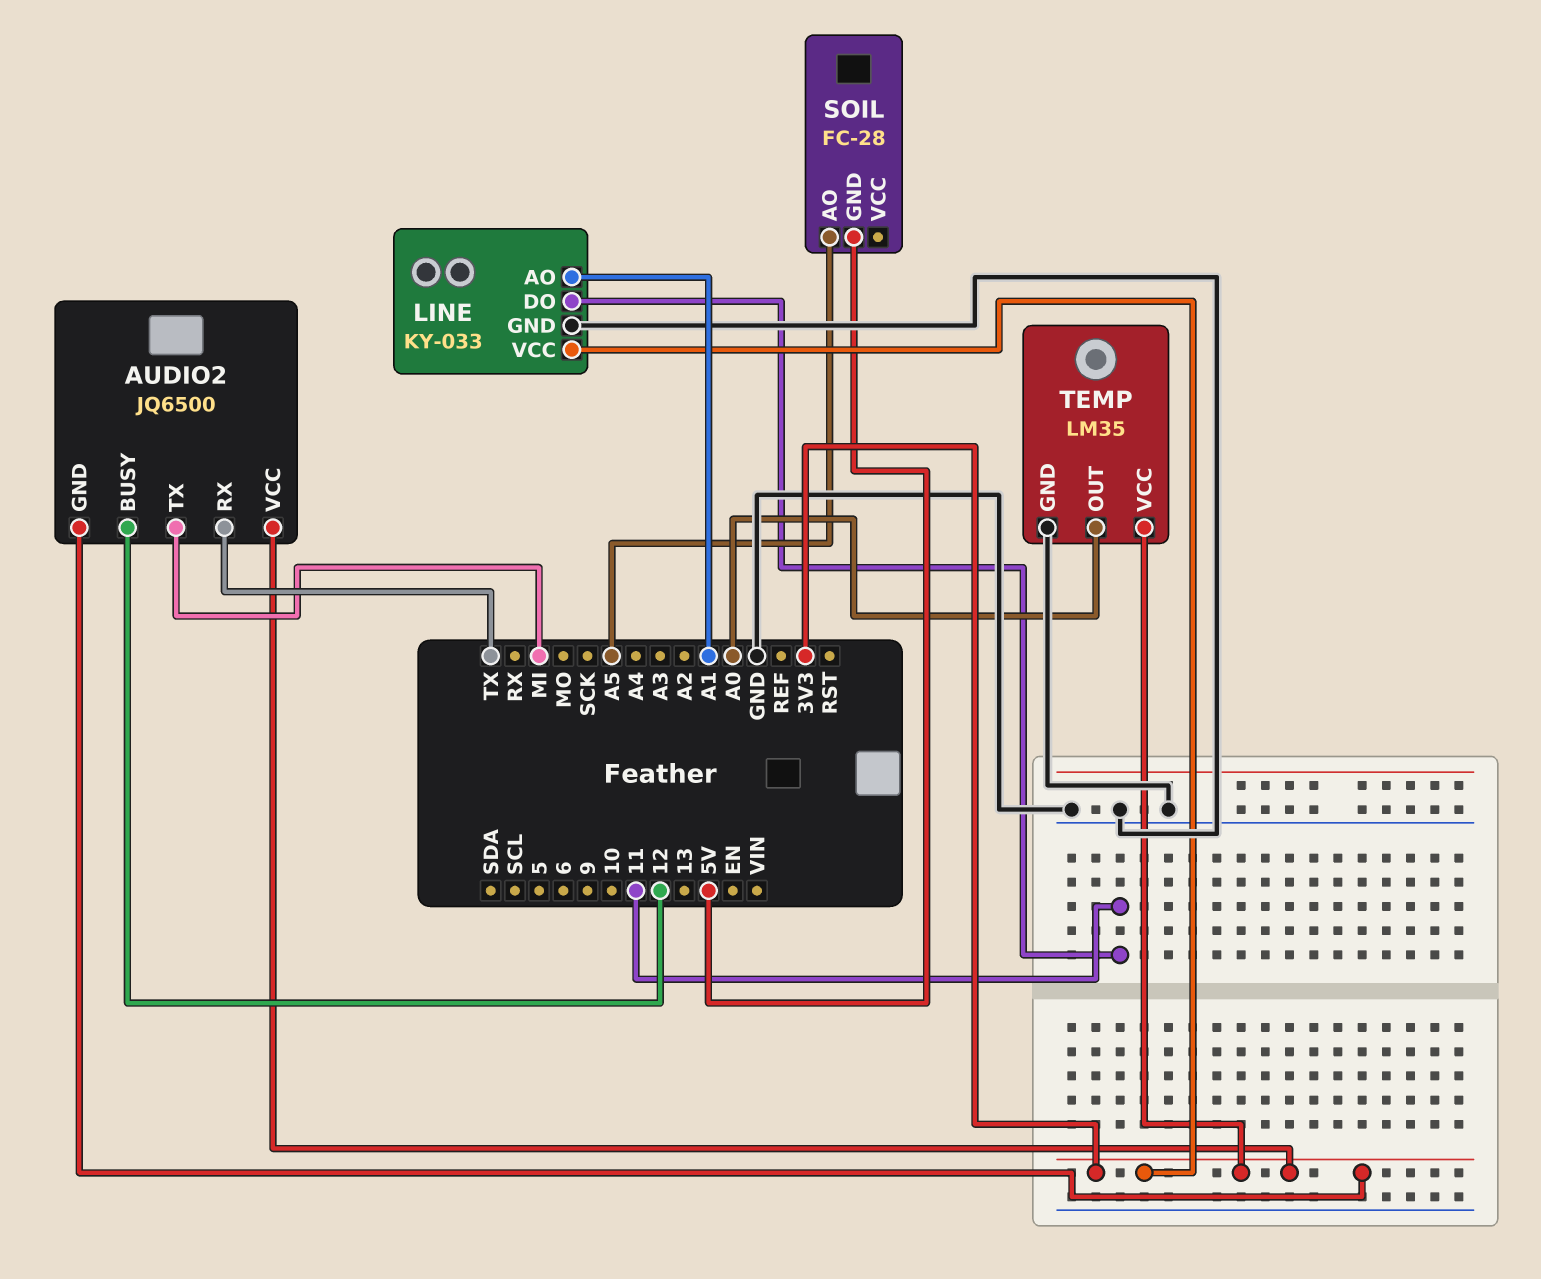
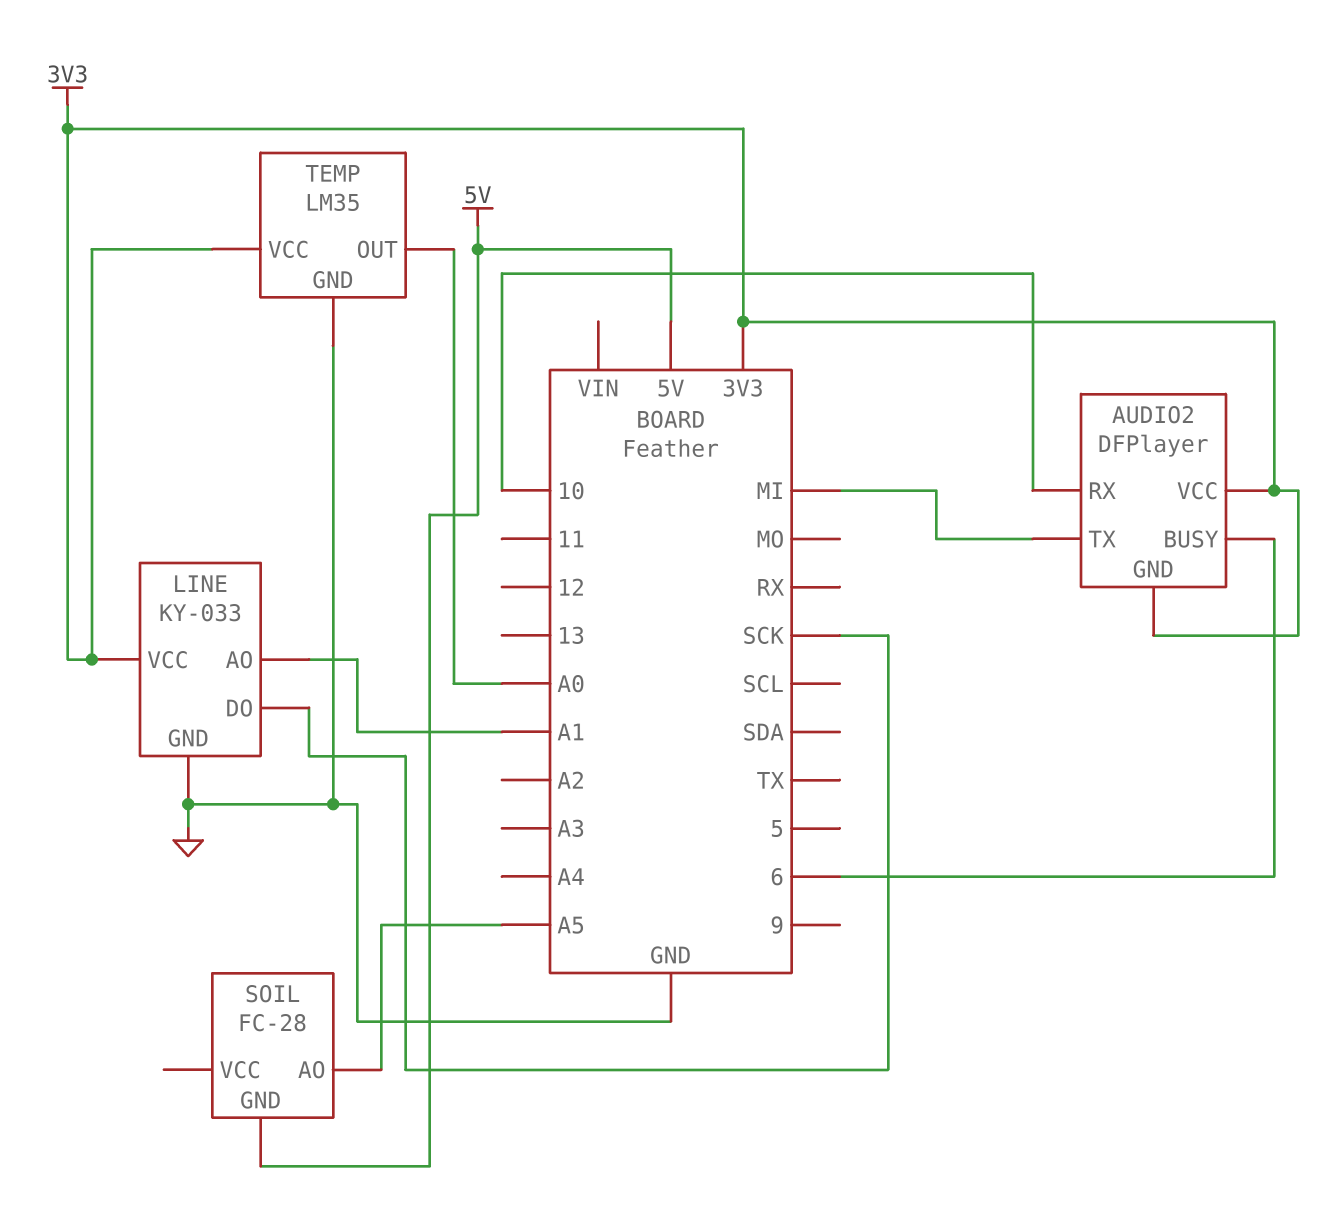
AUDIO2: JQ6500 -> DFPlayer
AUDIO2 pin BUSY: 12 -> 6
AUDIO2 pin RX: TX -> 10
LINE pin DO: 11 -> SCK

